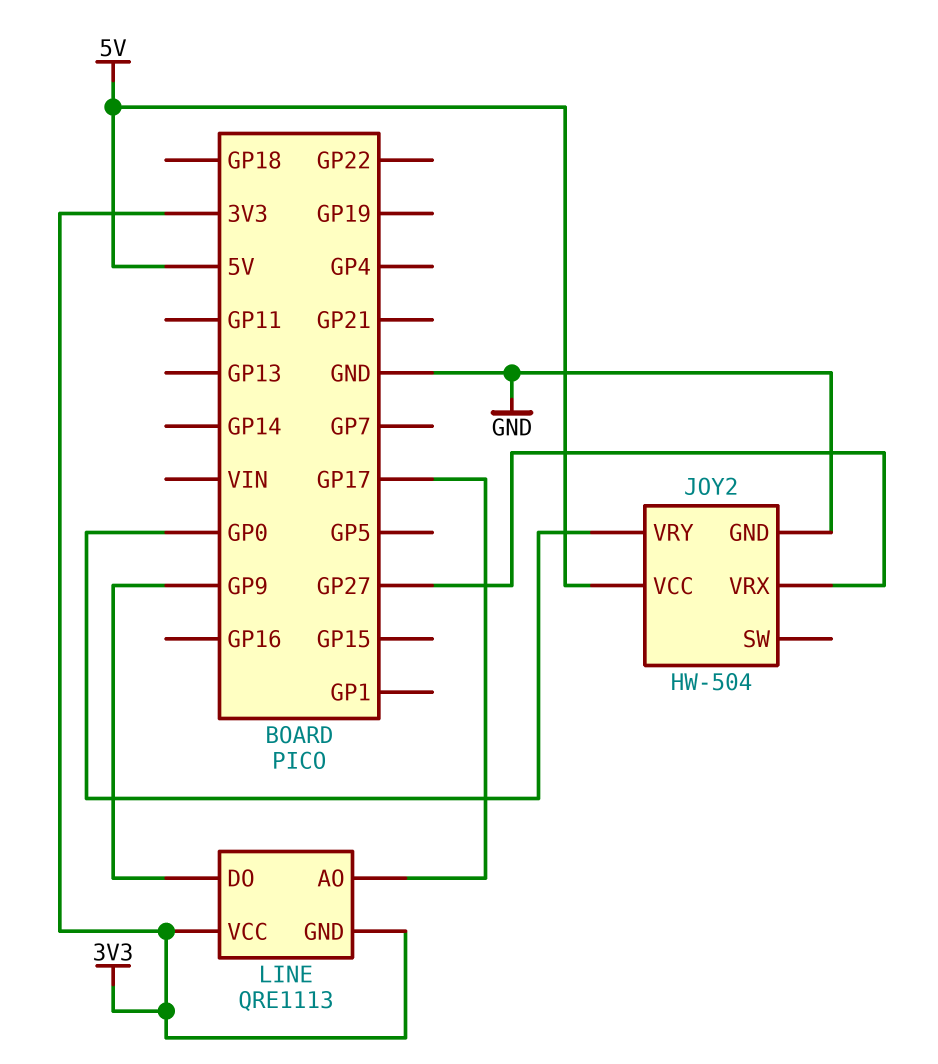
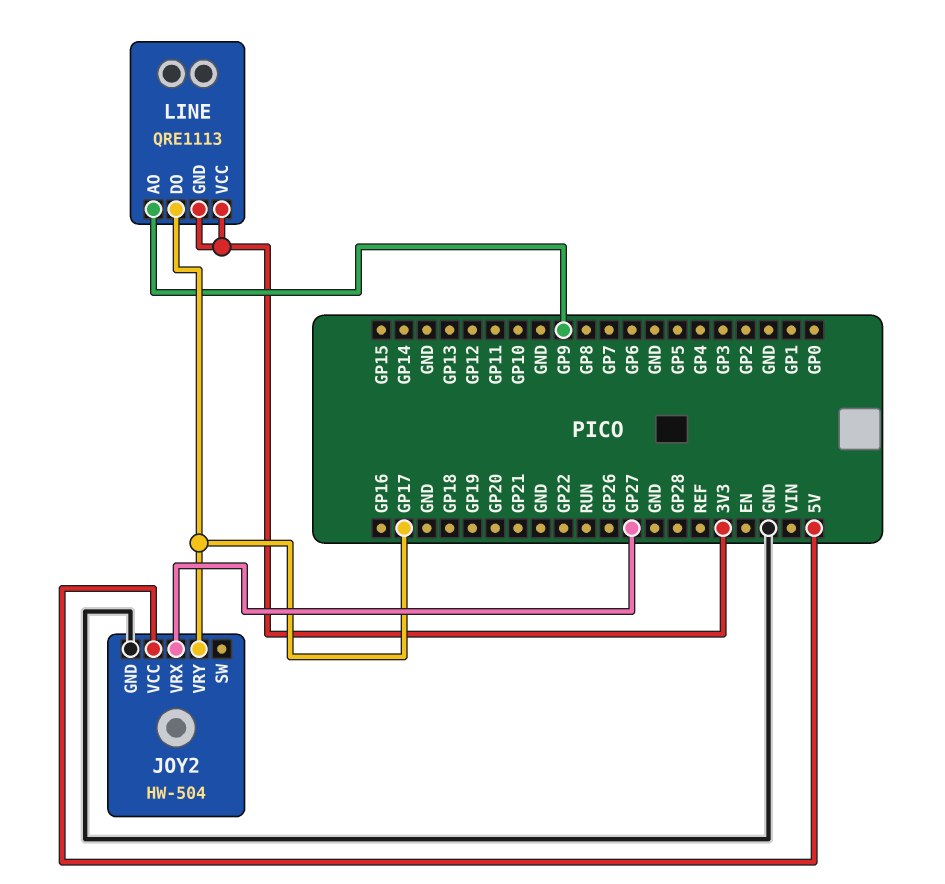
JOY2 pin VRY: GP0 -> GP17
LINE pin AO: GP17 -> GP9
LINE pin DO: GP9 -> GP17

